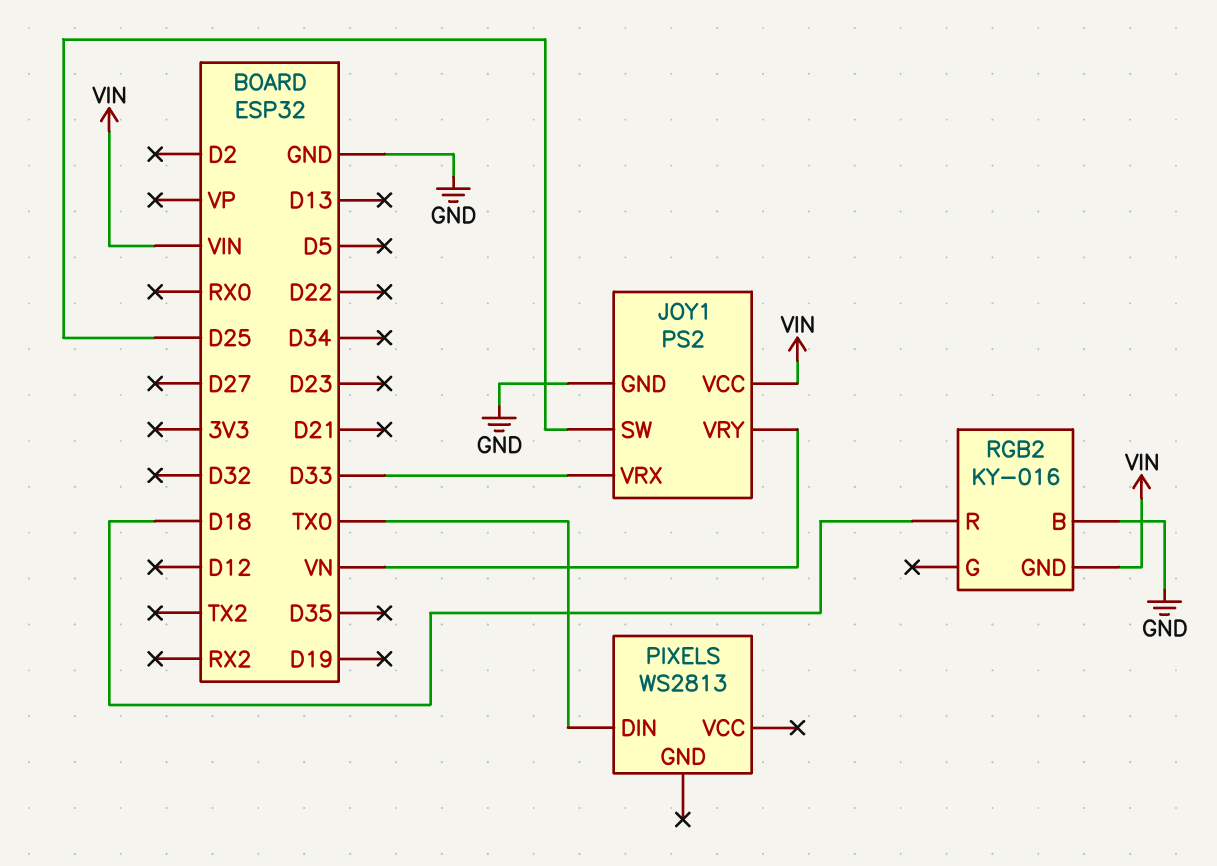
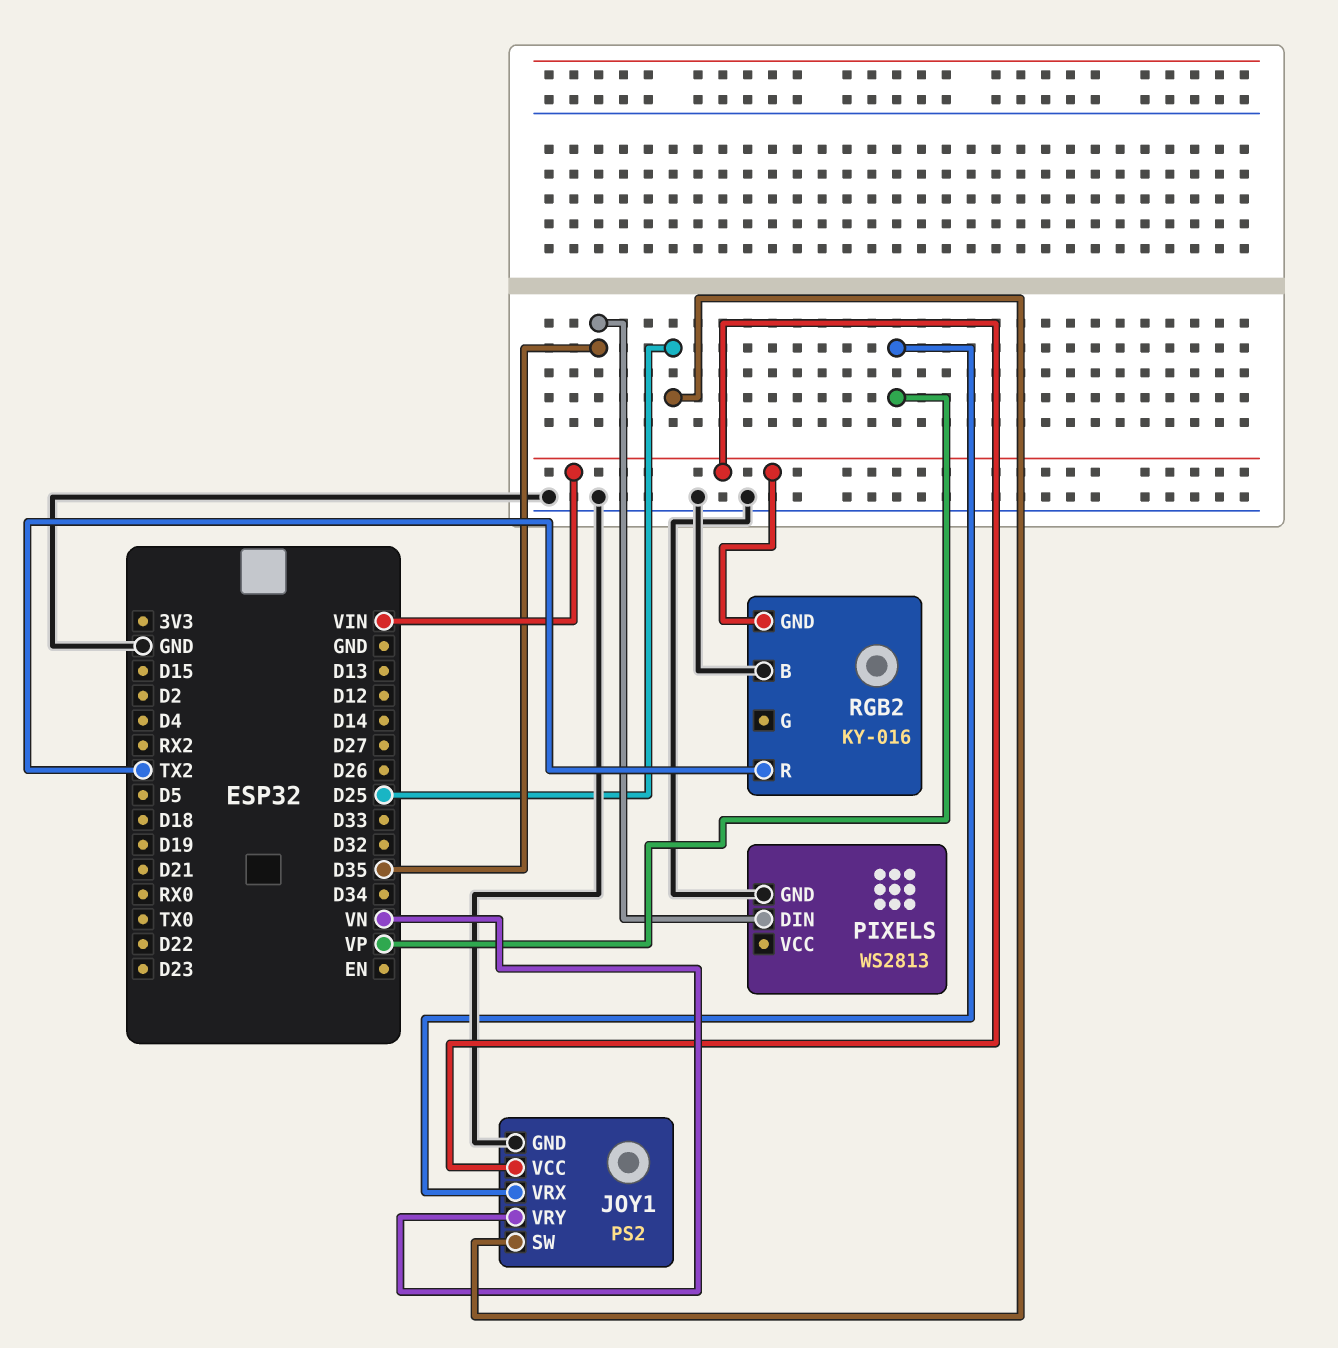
JOY1 pin VRX: D33 -> VP
PIXELS pin DIN: TX0 -> D35
PIXELS pin GND: none -> GND
RGB2 pin R: D18 -> TX2

